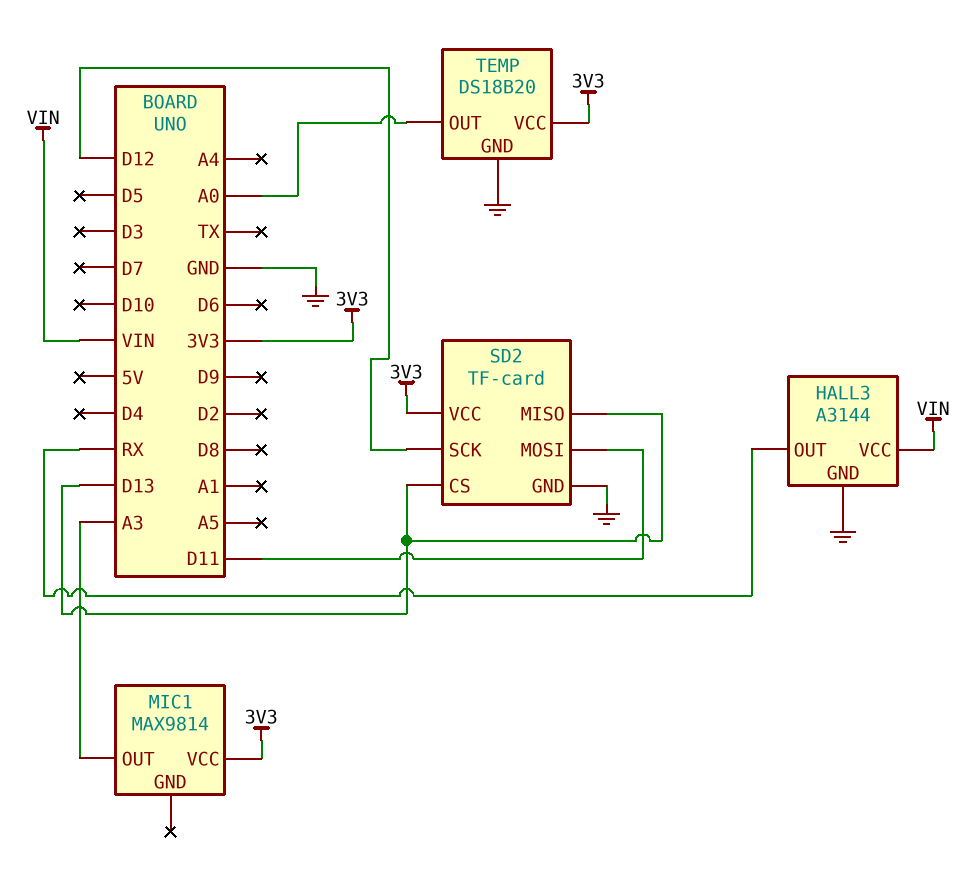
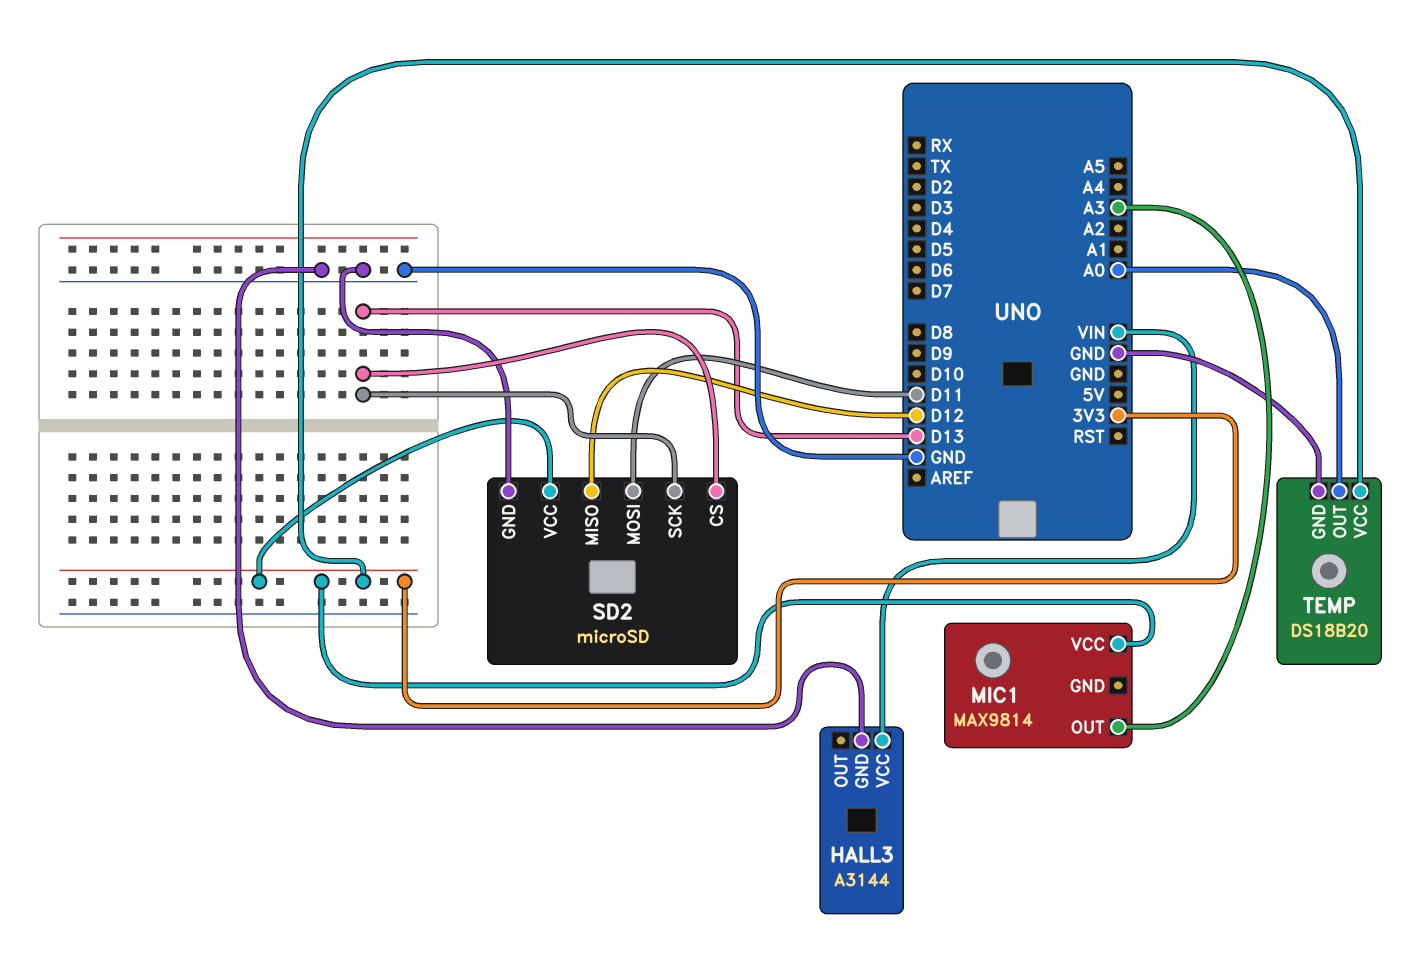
HALL3 pin OUT: RX -> none
SD2: TF-card -> microSD
SD2 pin MISO: D13 -> D12
SD2 pin SCK: D12 -> D13

